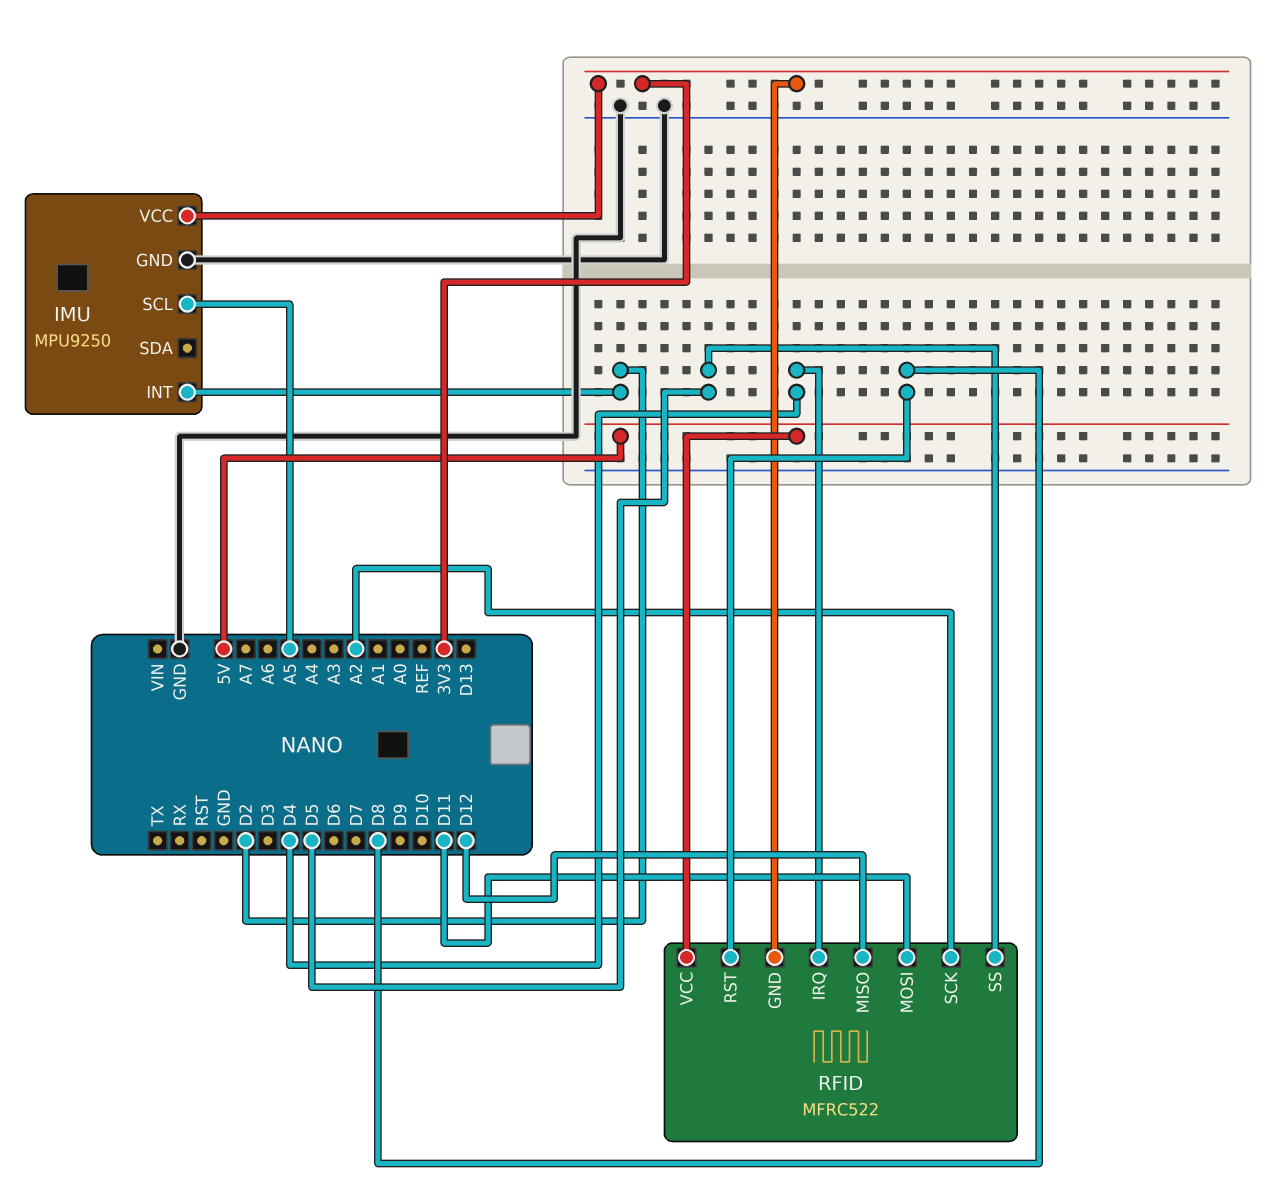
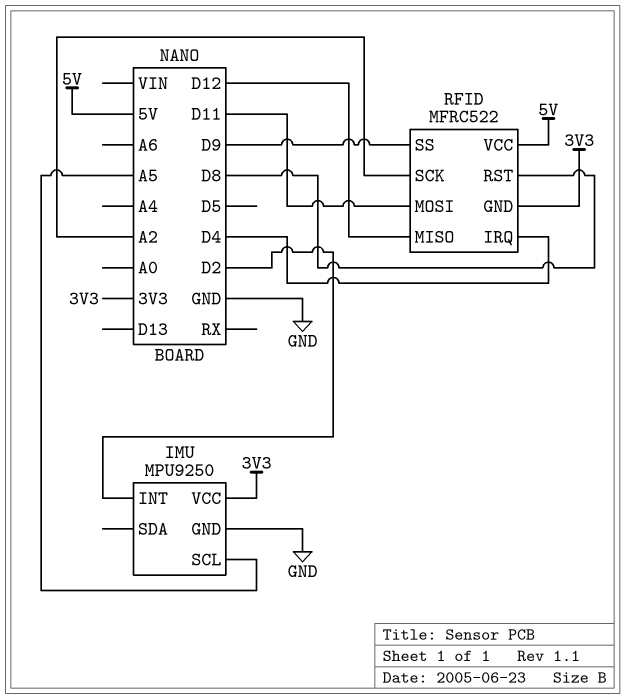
RFID pin SS: D5 -> D9

